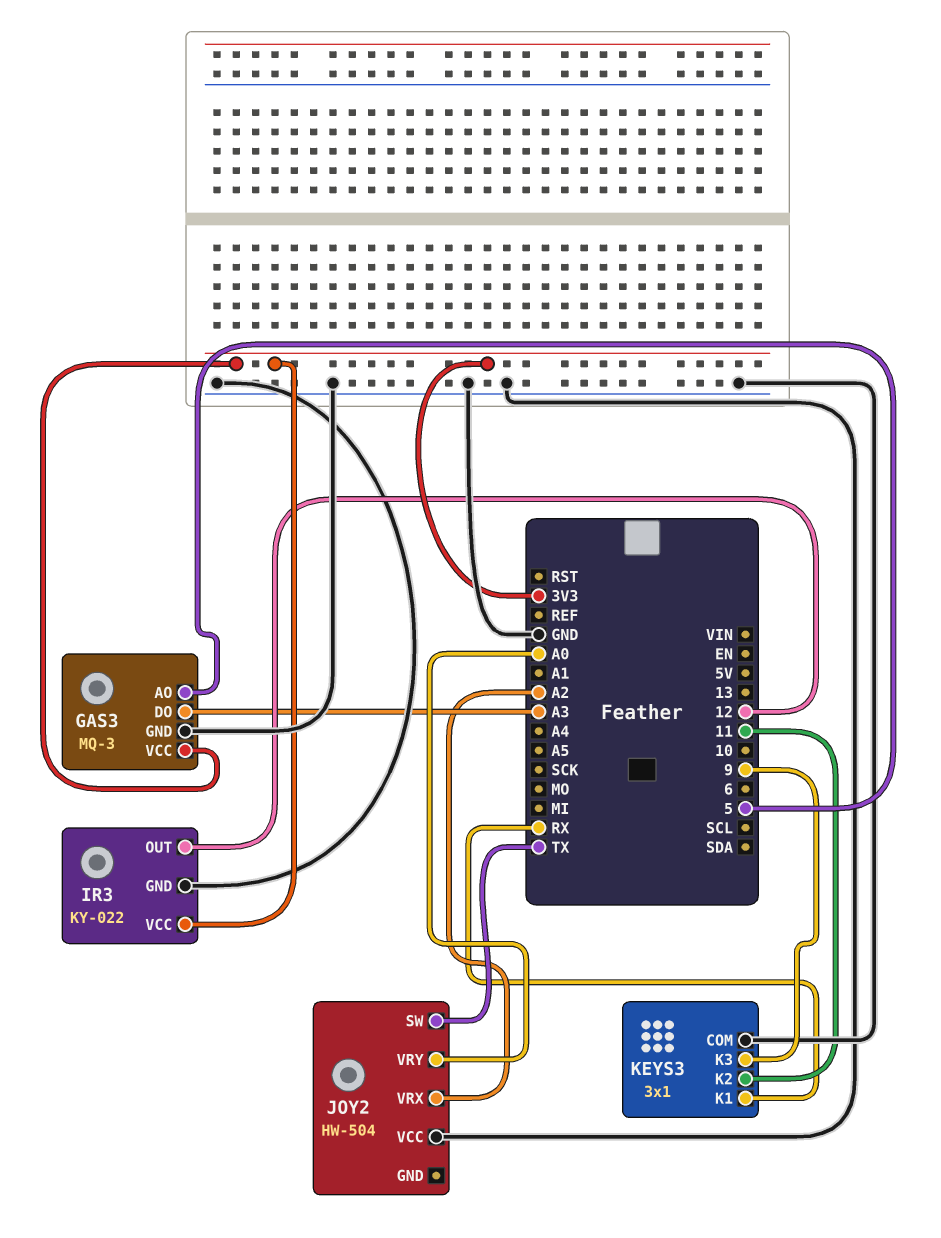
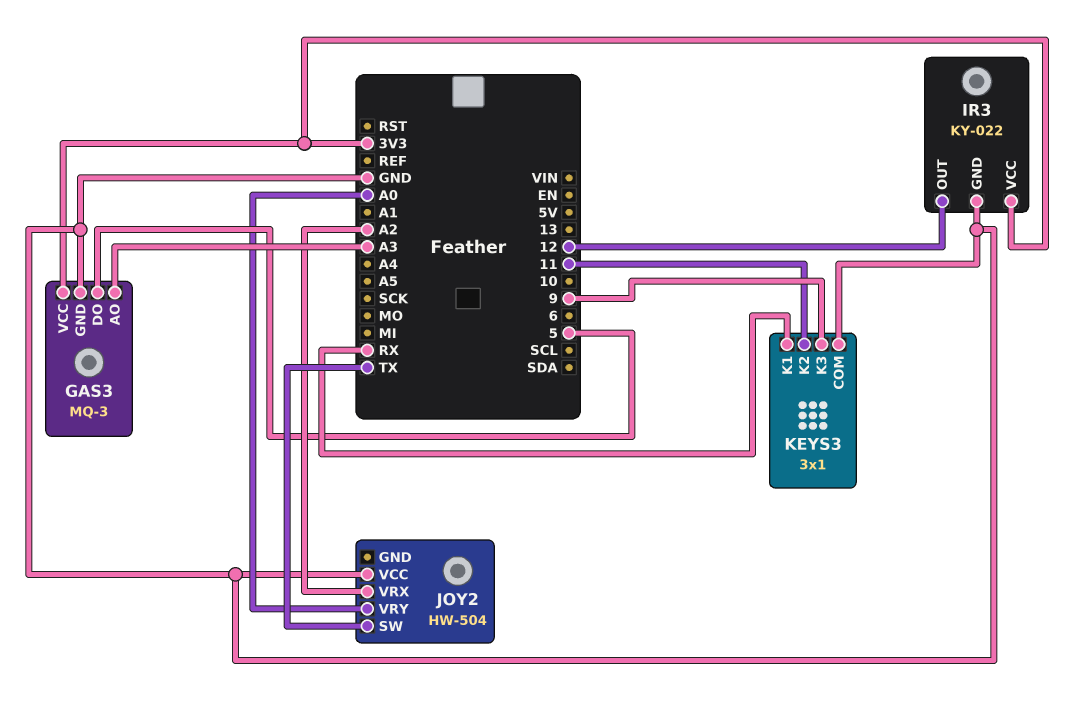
GAS3 pin AO: 5 -> A3
GAS3 pin DO: A3 -> 5

